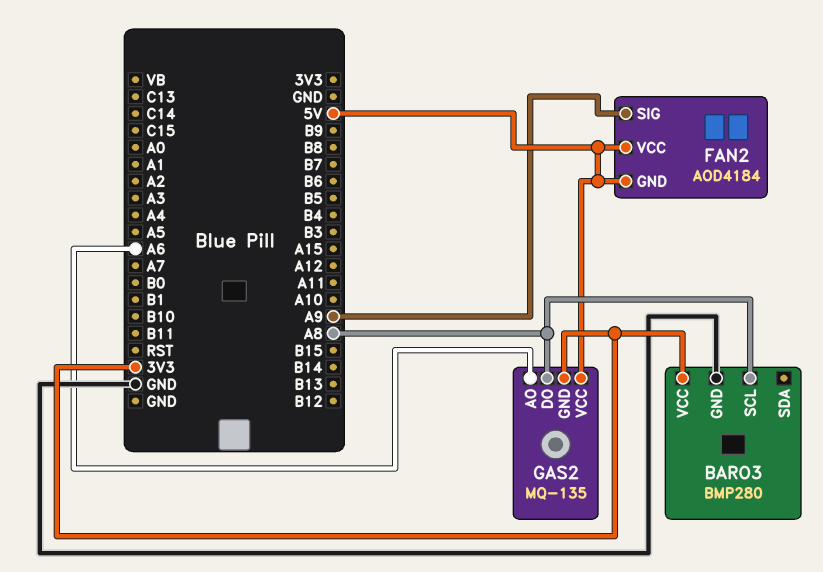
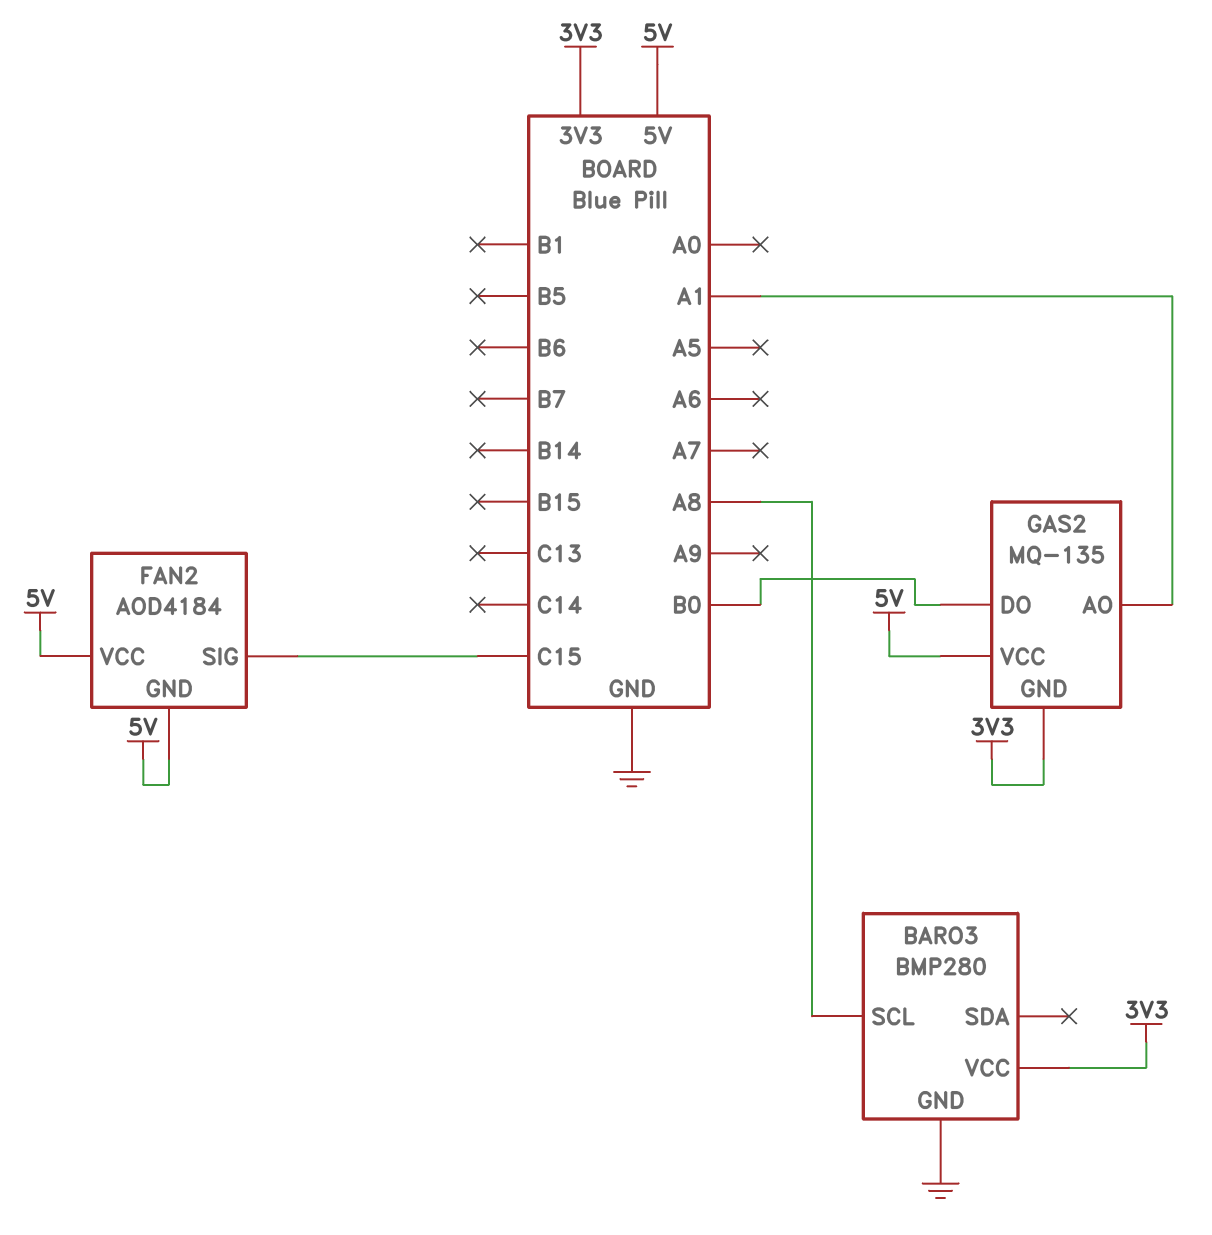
FAN2 pin SIG: A9 -> C15
GAS2 pin AO: A6 -> A1
GAS2 pin DO: A8 -> B0

